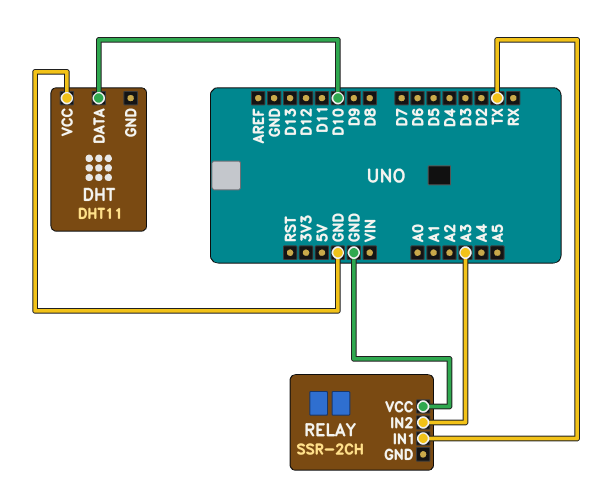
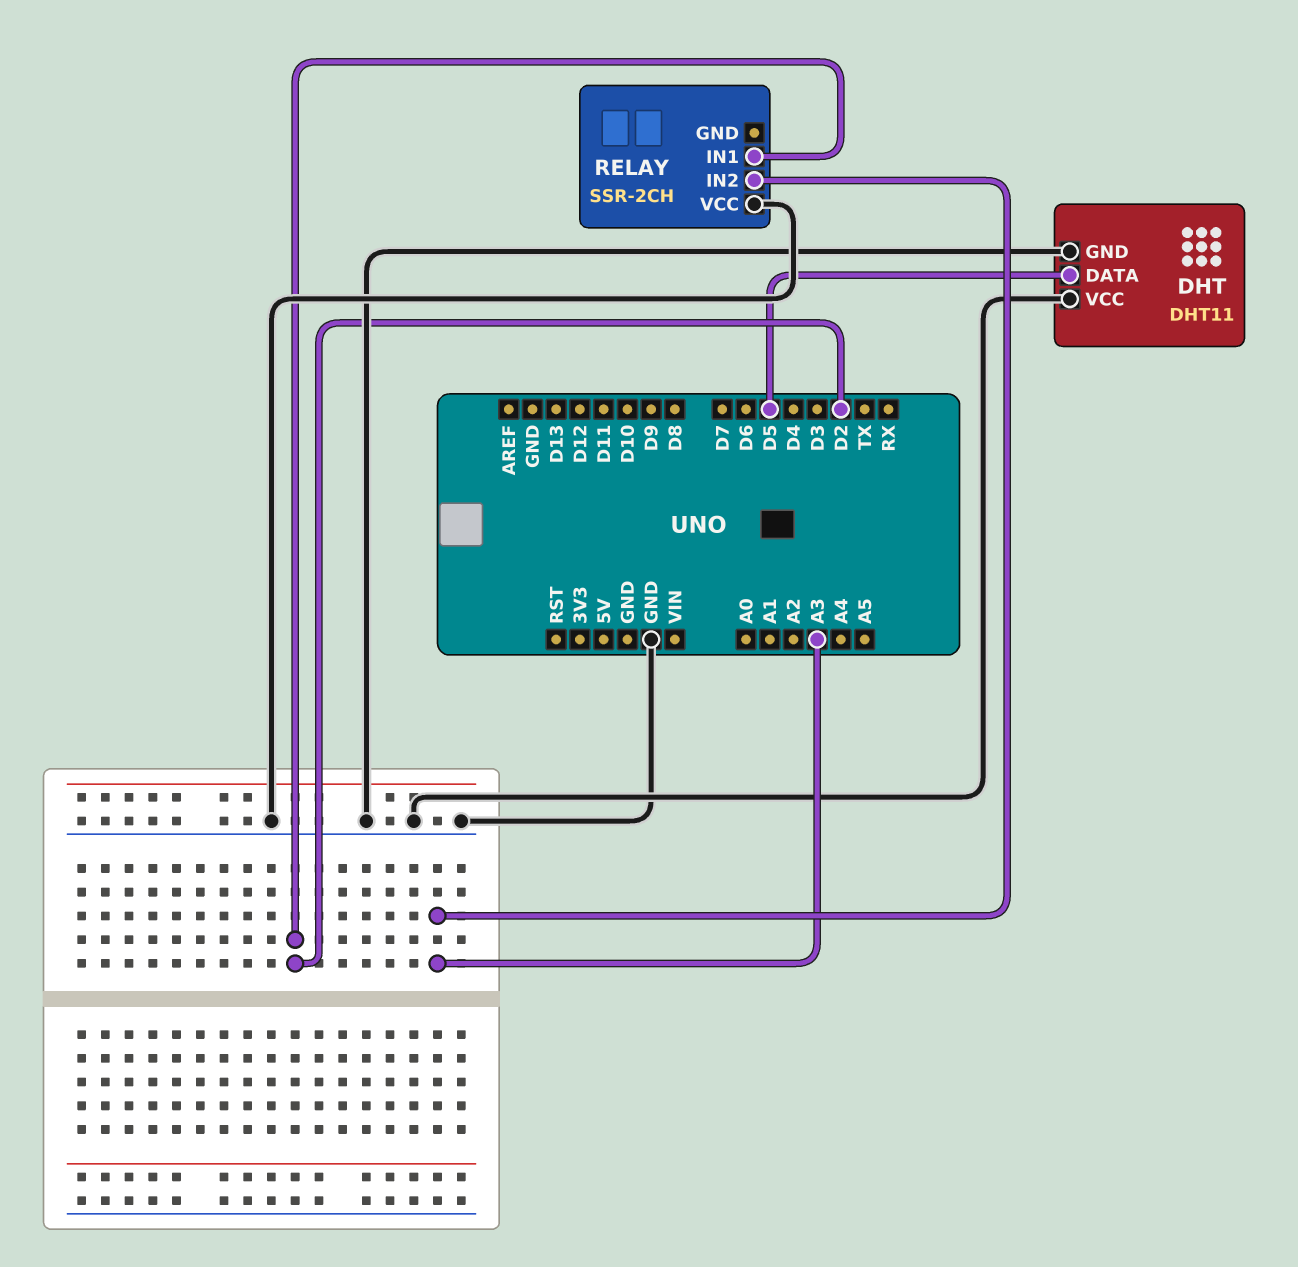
DHT pin DATA: D10 -> D5
DHT pin GND: none -> GND
RELAY pin IN1: TX -> D2

